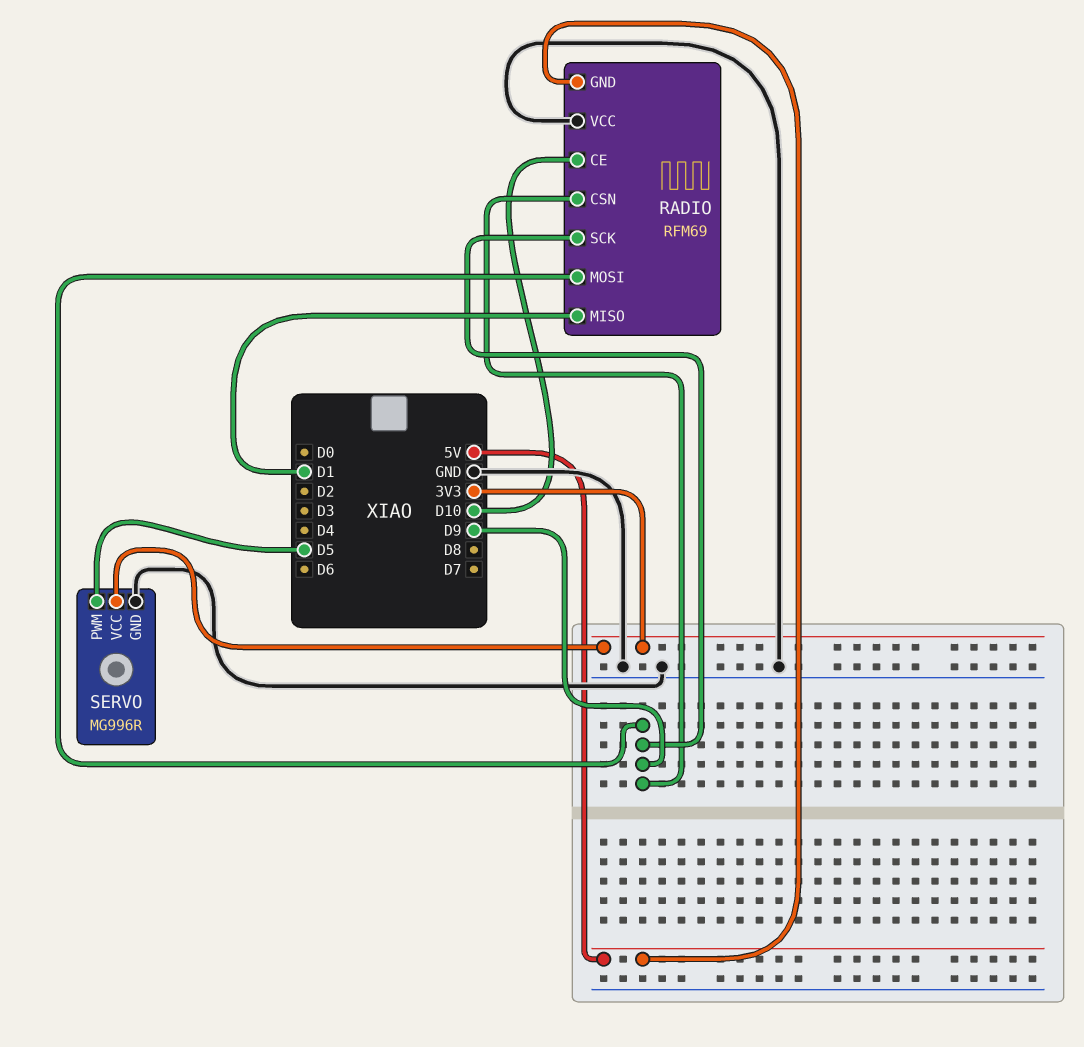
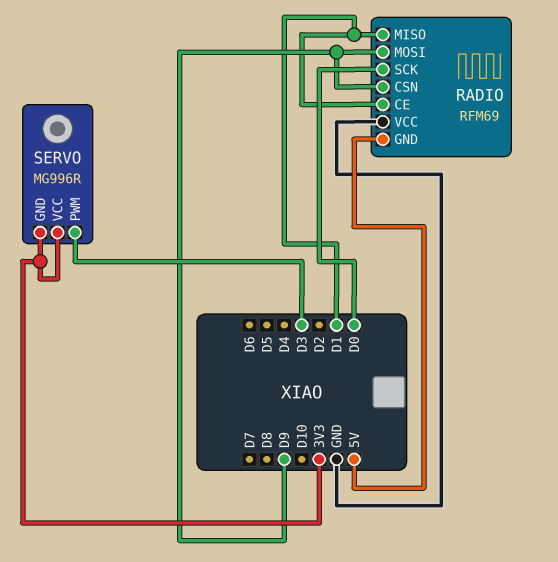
RADIO pin CE: D10 -> D1
RADIO pin SCK: D9 -> D0
SERVO pin GND: GND -> 3V3
SERVO pin PWM: D5 -> D3

